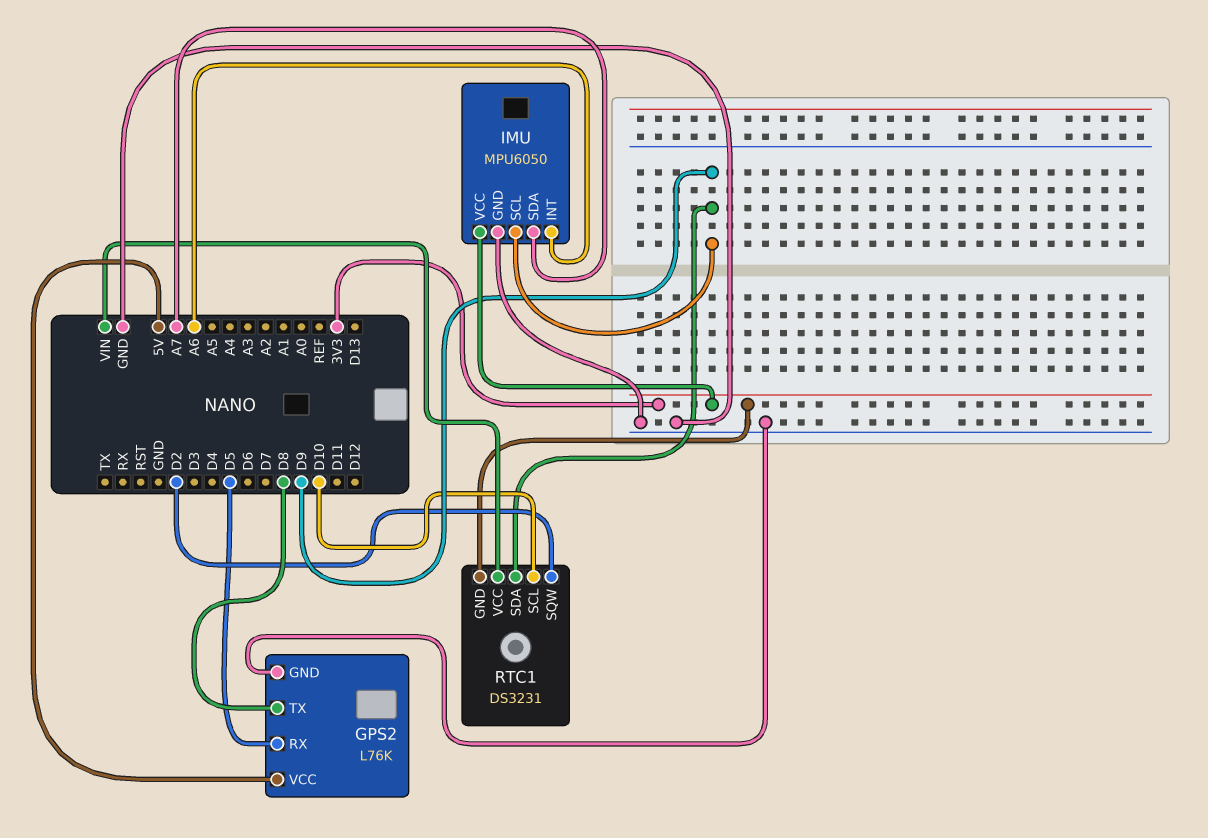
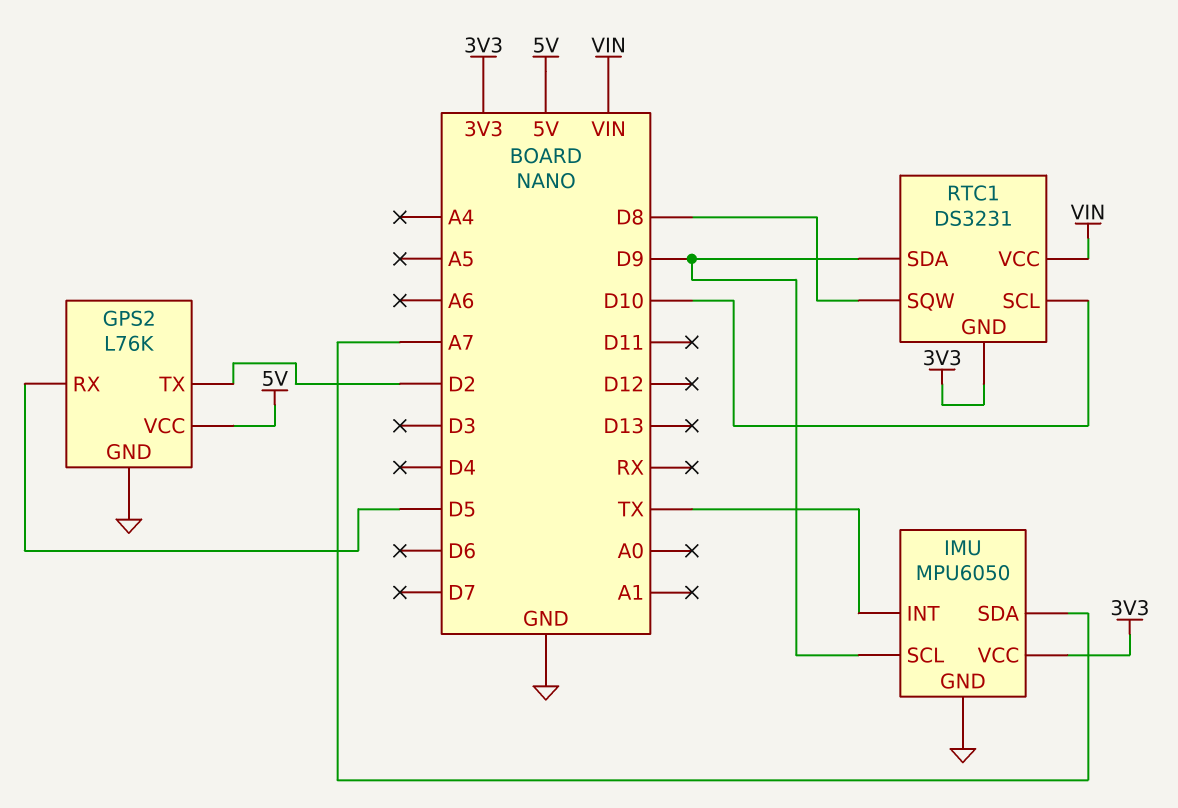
GPS2 pin TX: D8 -> D2
IMU pin INT: A6 -> TX
RTC1 pin SQW: D2 -> D8

